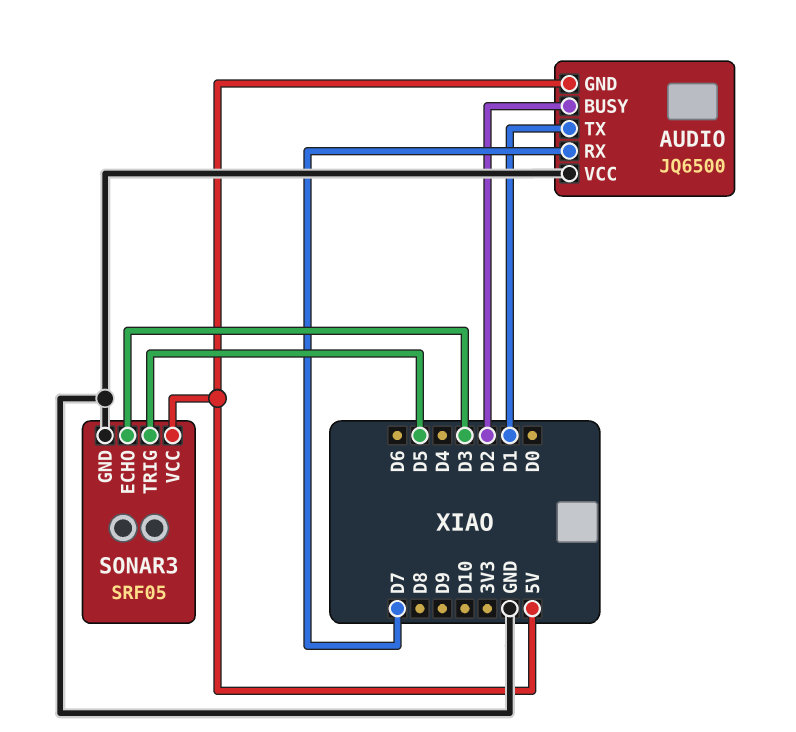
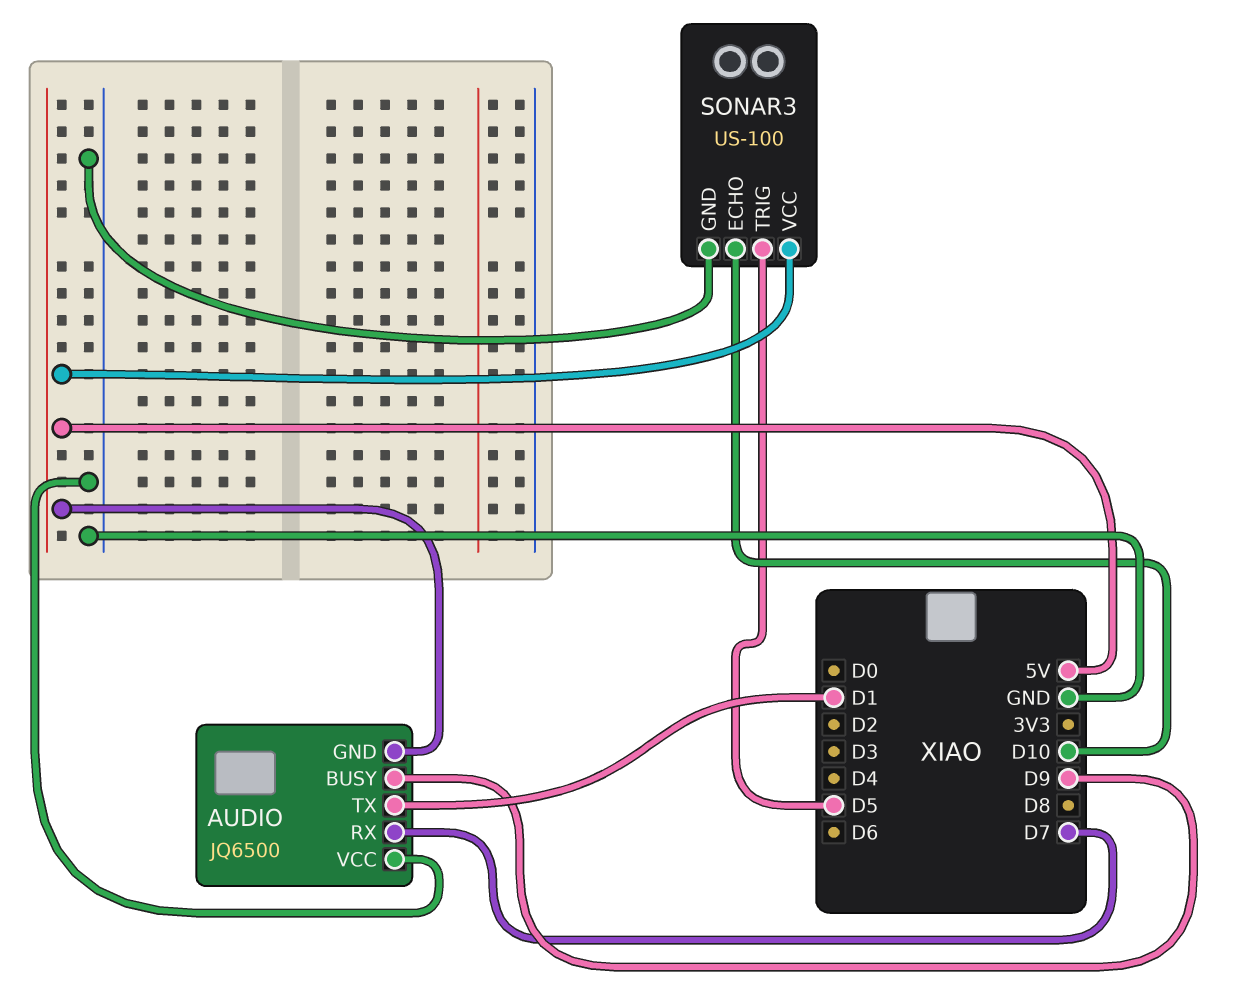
AUDIO pin BUSY: D2 -> D9
SONAR3: SRF05 -> US-100
SONAR3 pin ECHO: D3 -> D10

